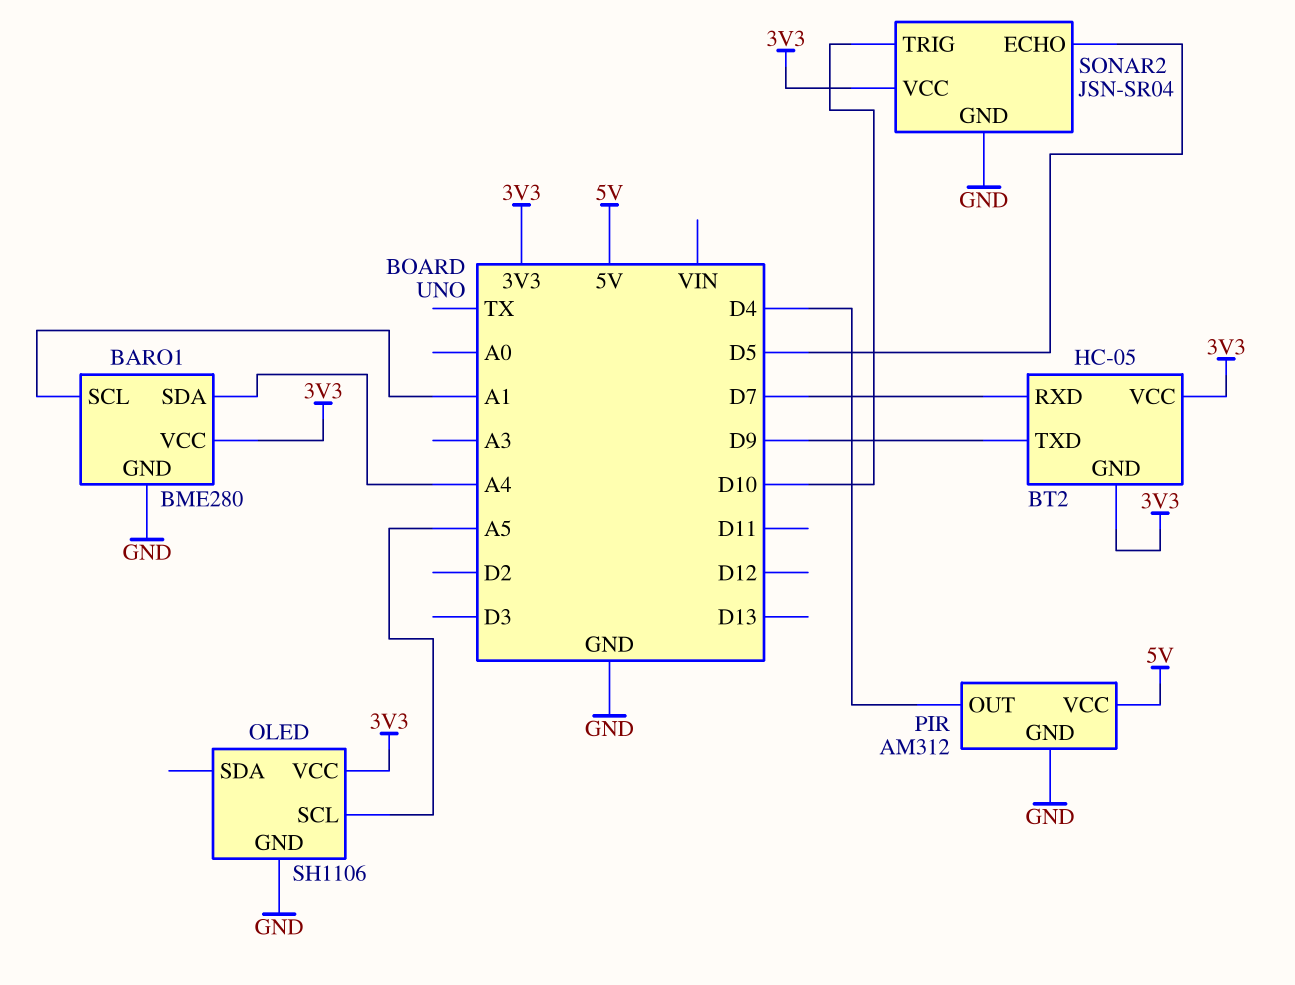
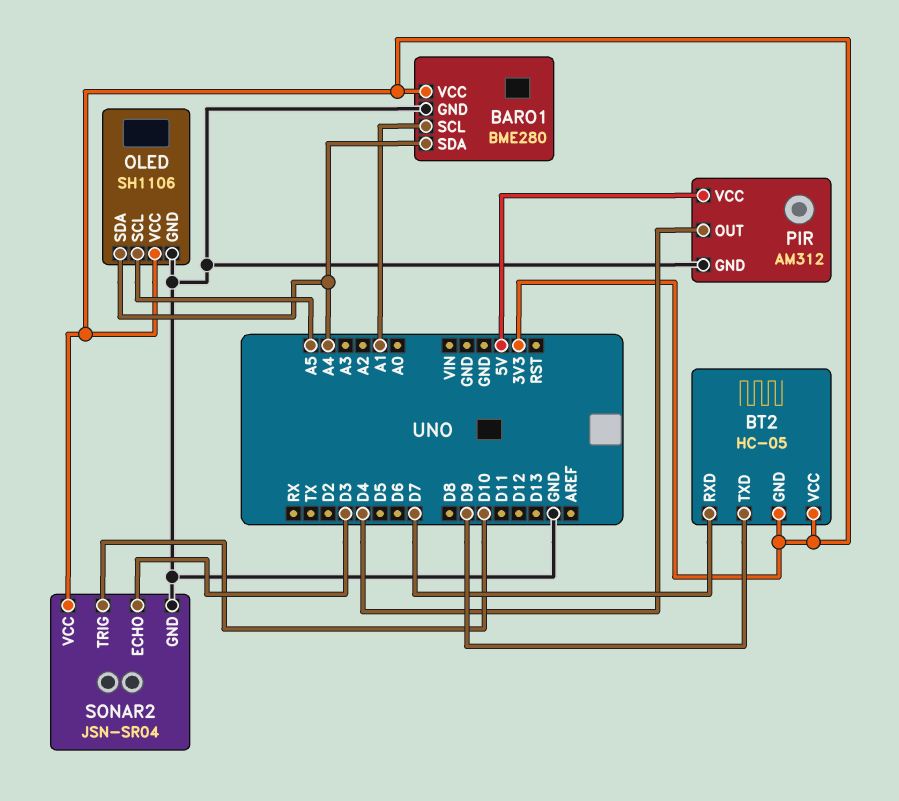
OLED pin SDA: none -> A4
SONAR2 pin ECHO: D5 -> D3

